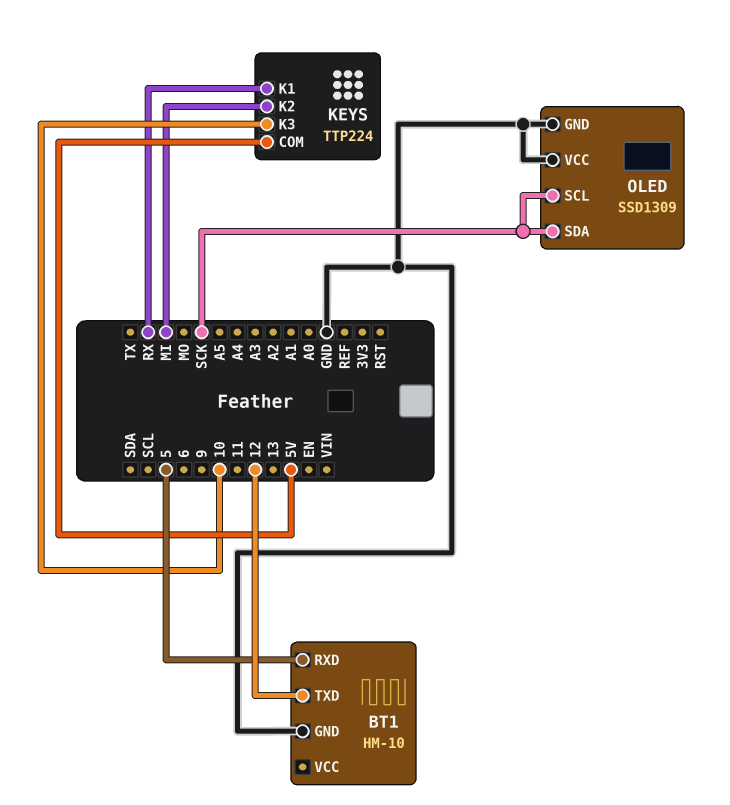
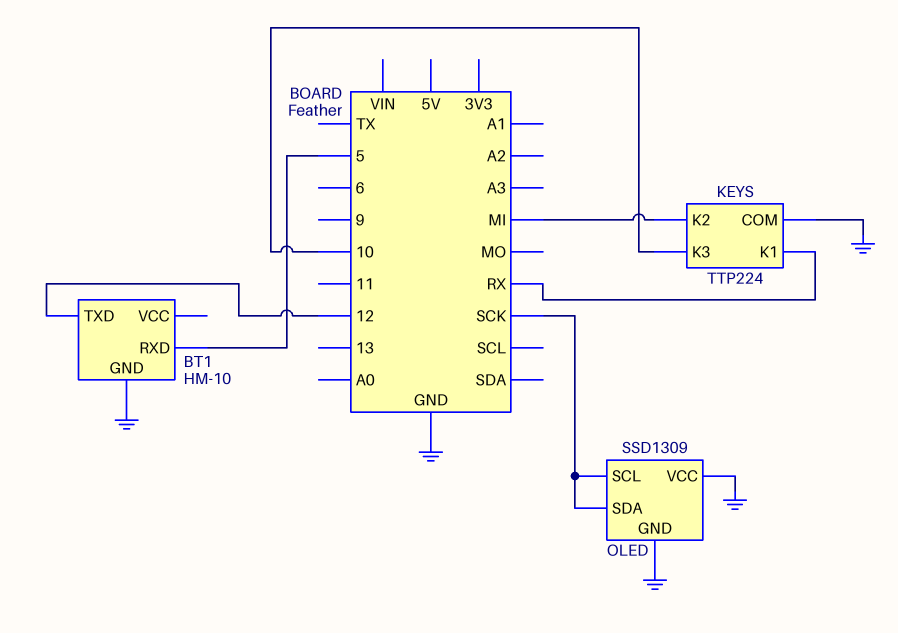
KEYS pin COM: 5V -> GND

